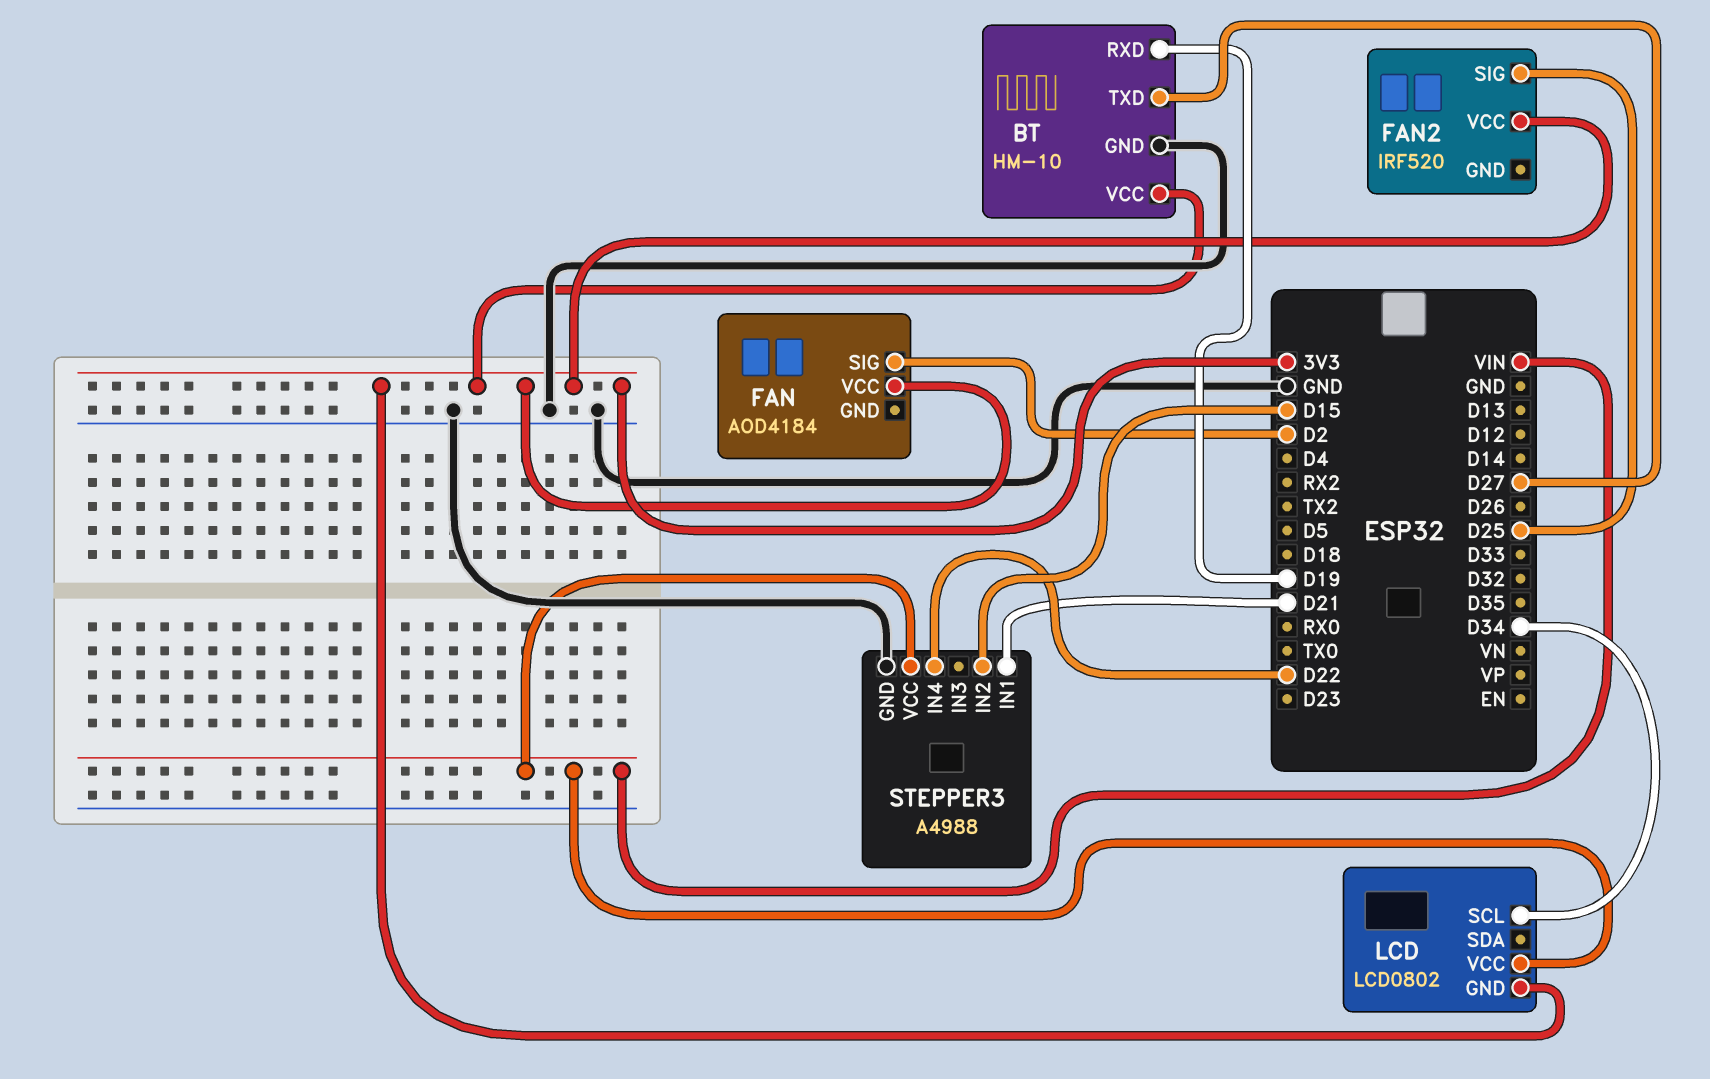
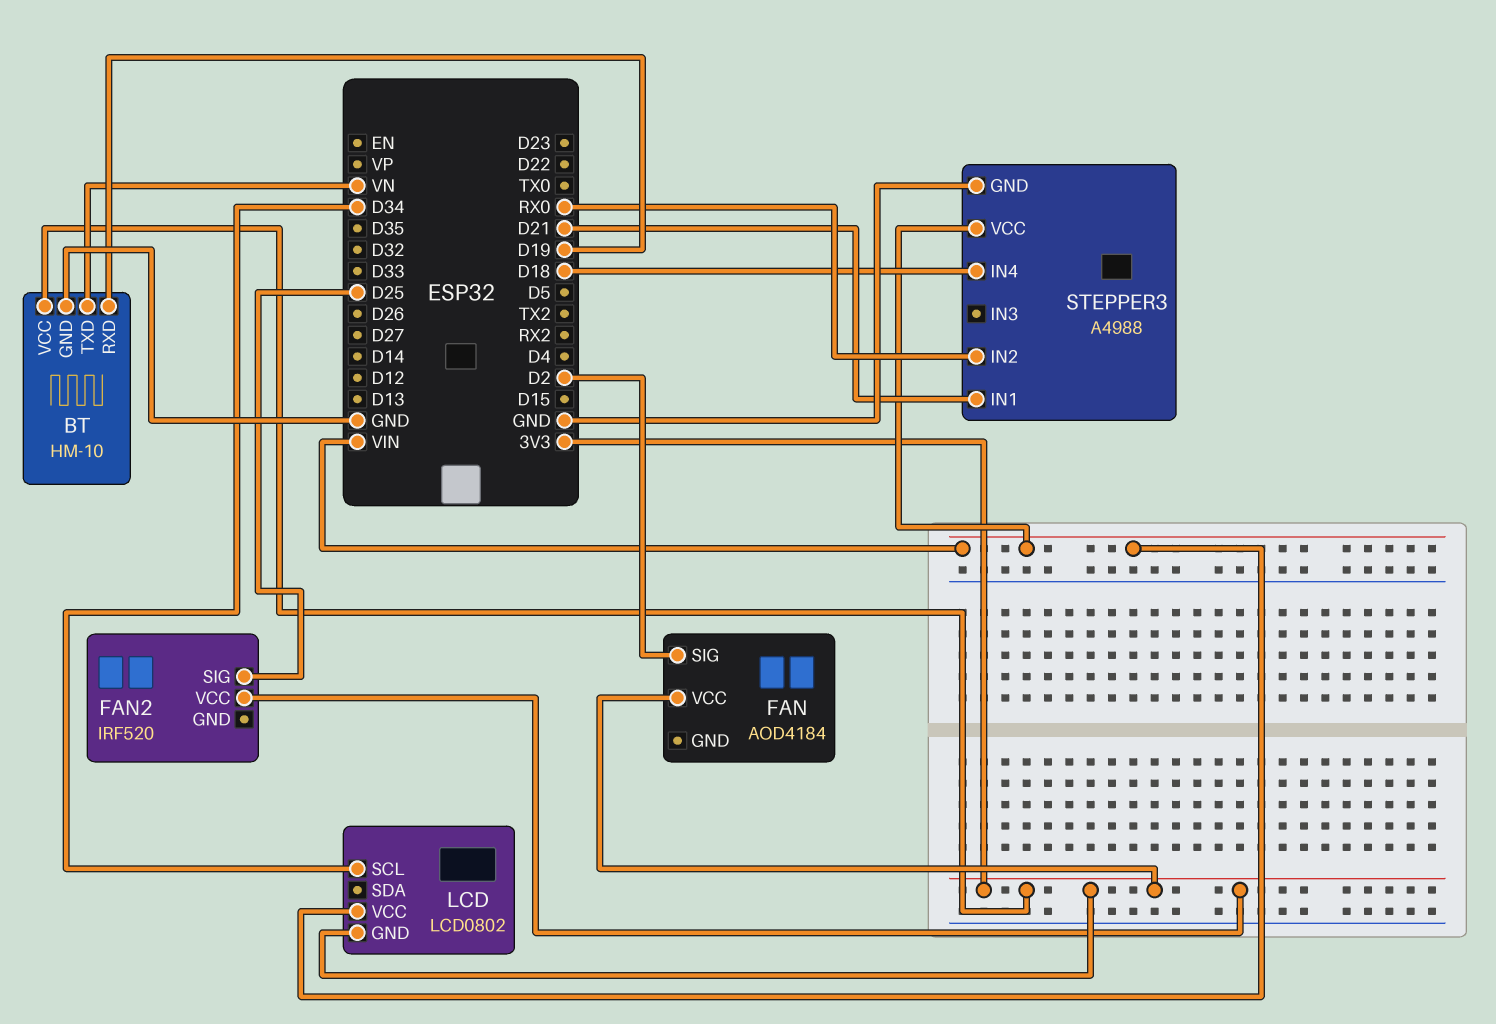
BT pin TXD: D27 -> VN
STEPPER3 pin IN2: D15 -> RX0
STEPPER3 pin IN4: D22 -> D18

